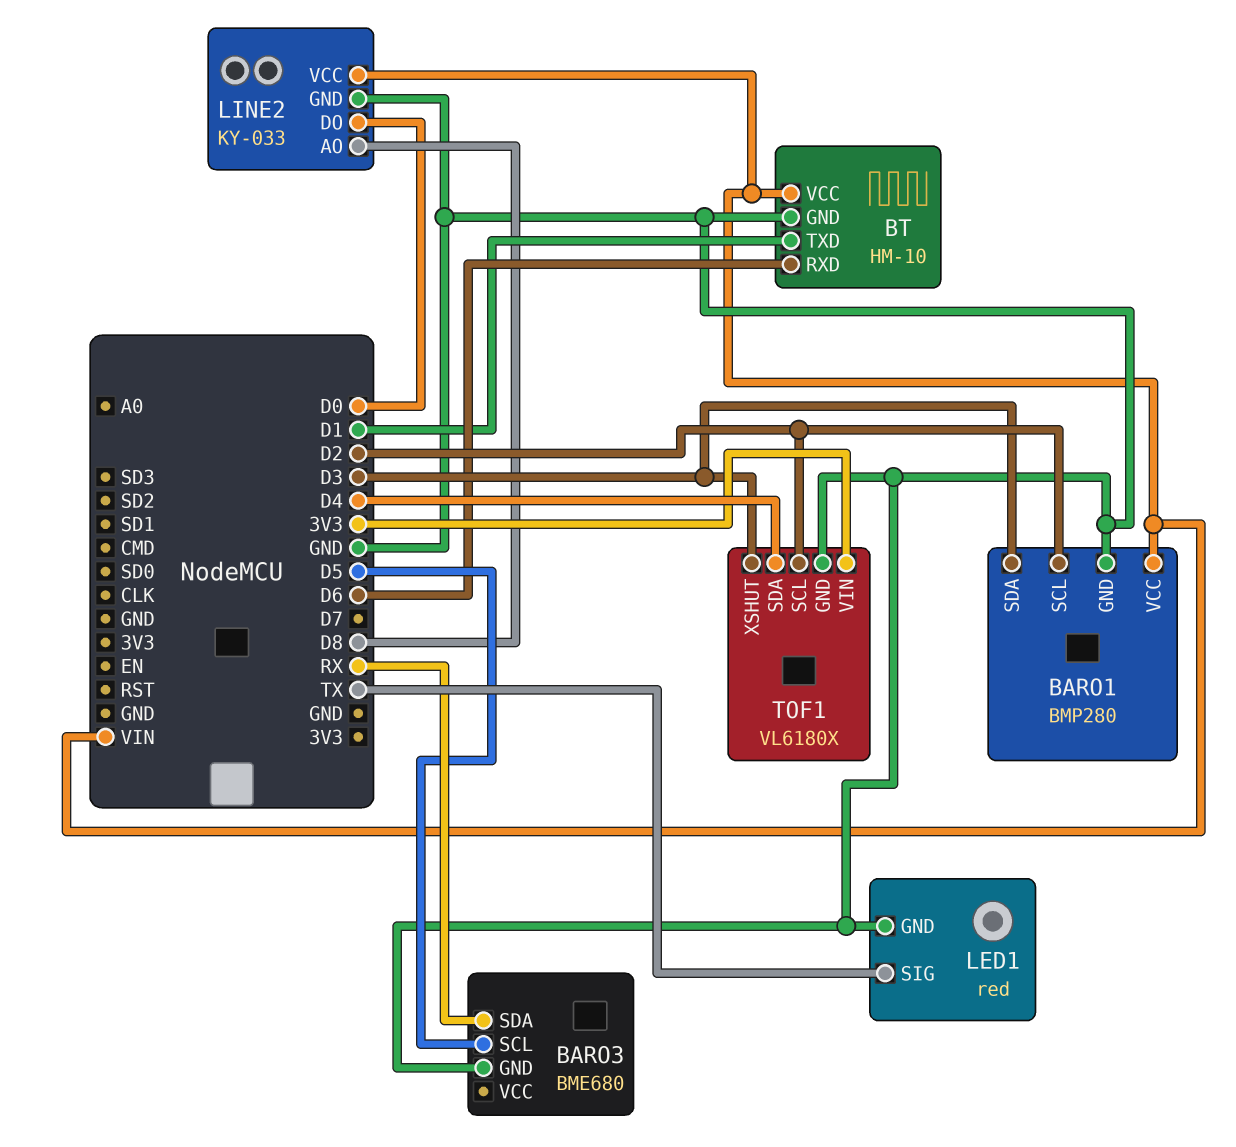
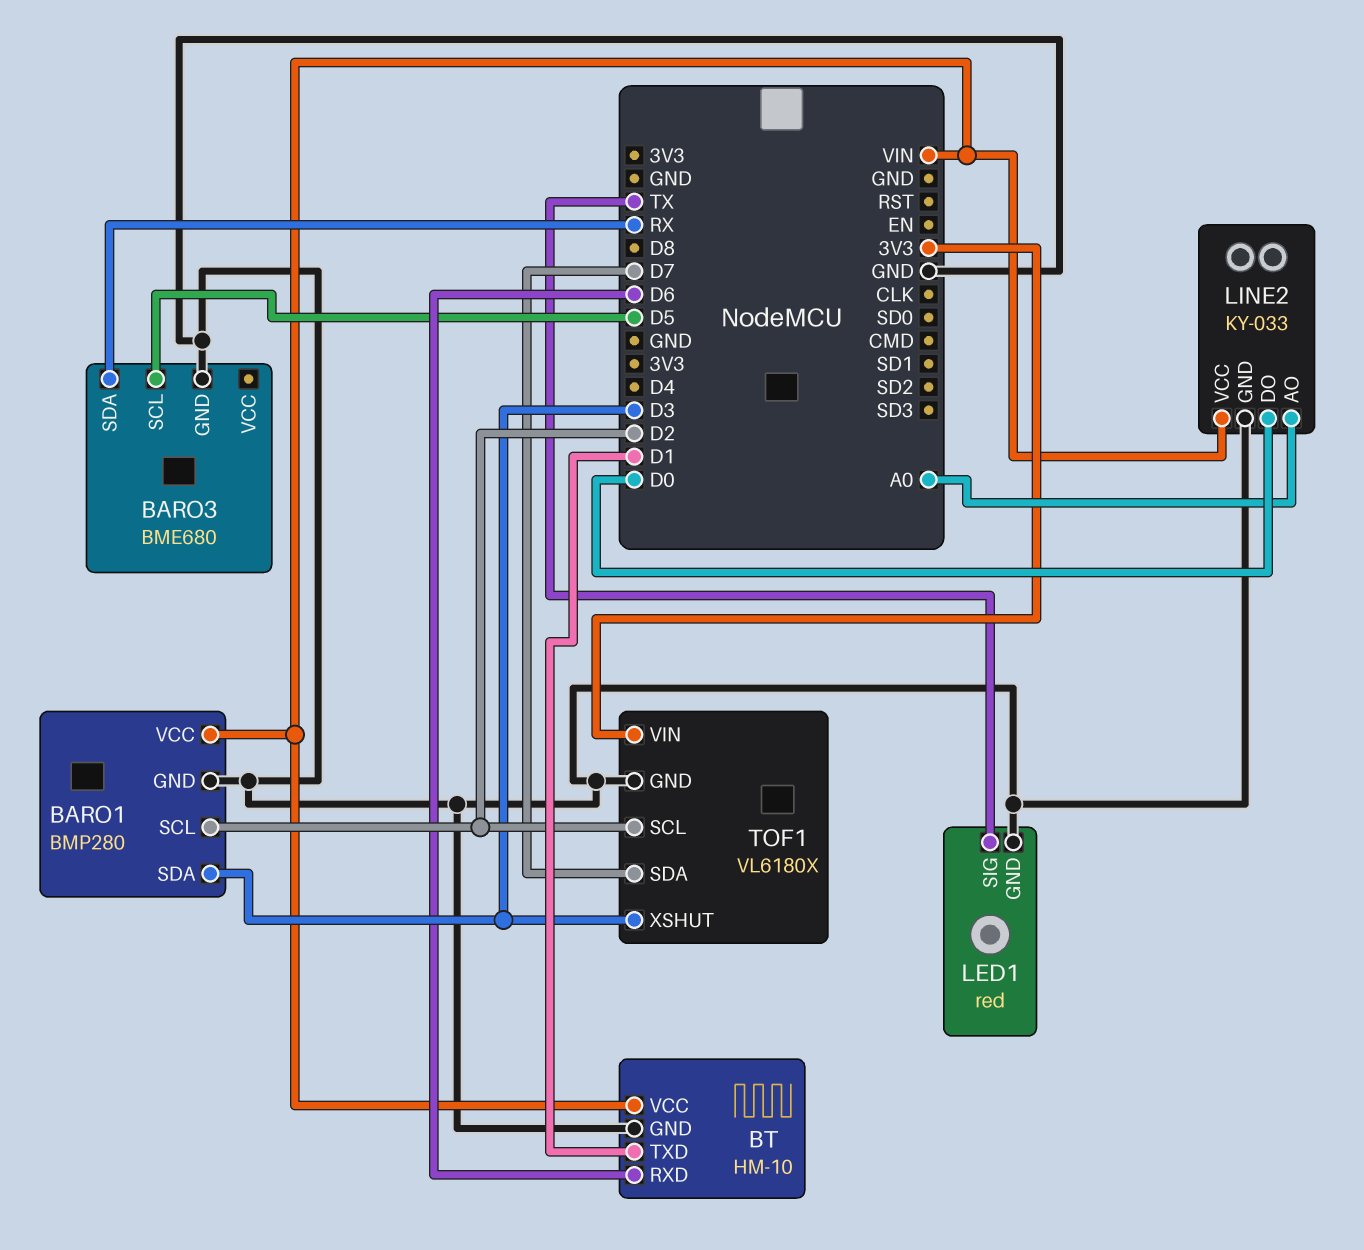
LINE2 pin AO: D8 -> A0
TOF1 pin SDA: D4 -> D7

